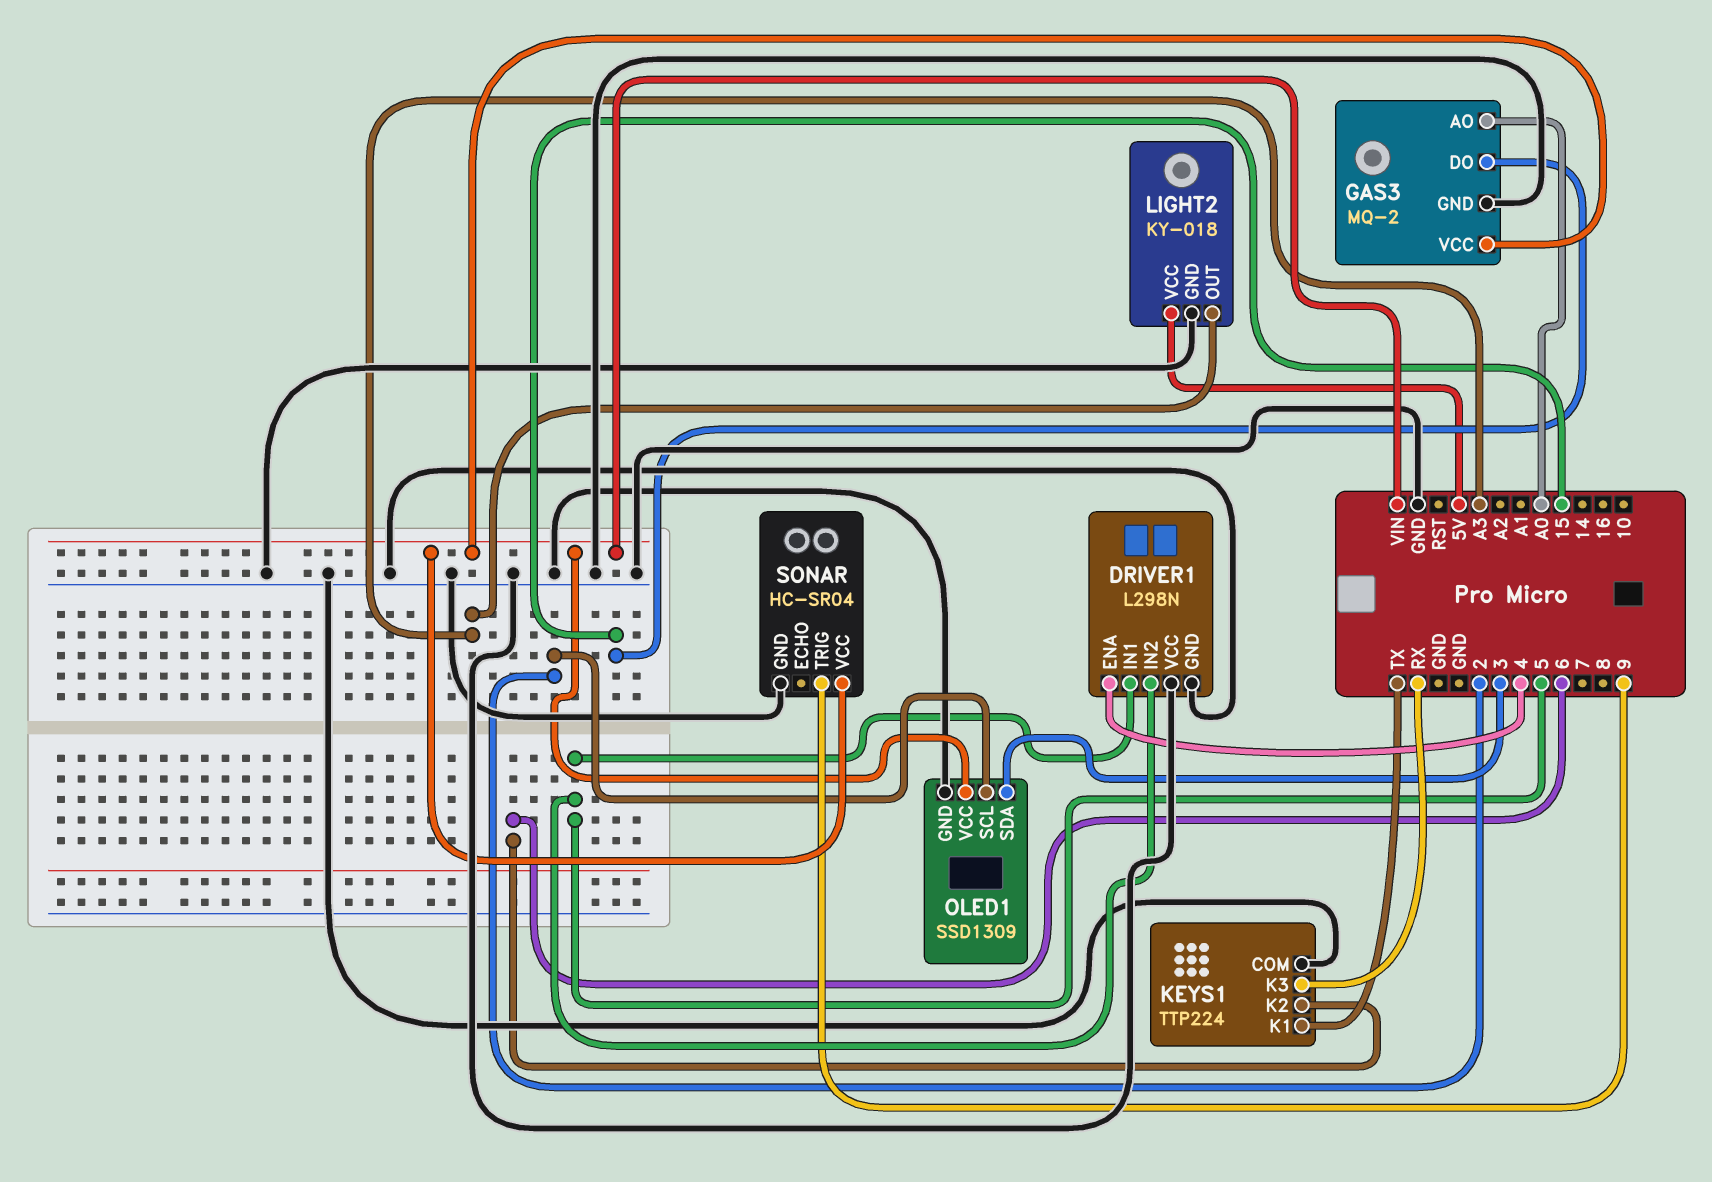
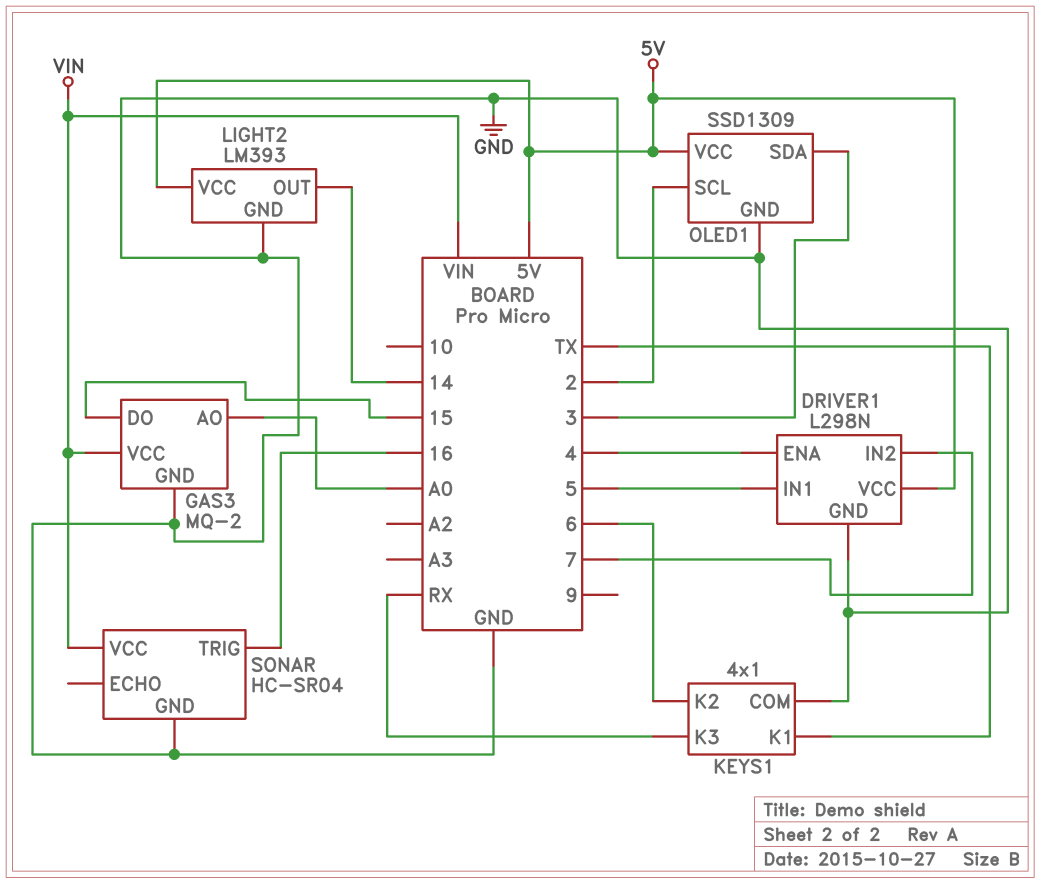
DRIVER1 pin IN2: 5 -> 7
DRIVER1 pin VCC: GND -> 5V
KEYS1: TTP224 -> 4x1
LIGHT2: KY-018 -> LM393
LIGHT2 pin OUT: A3 -> 14
OLED1 pin VCC: VIN -> 5V
SONAR pin TRIG: 9 -> 16

